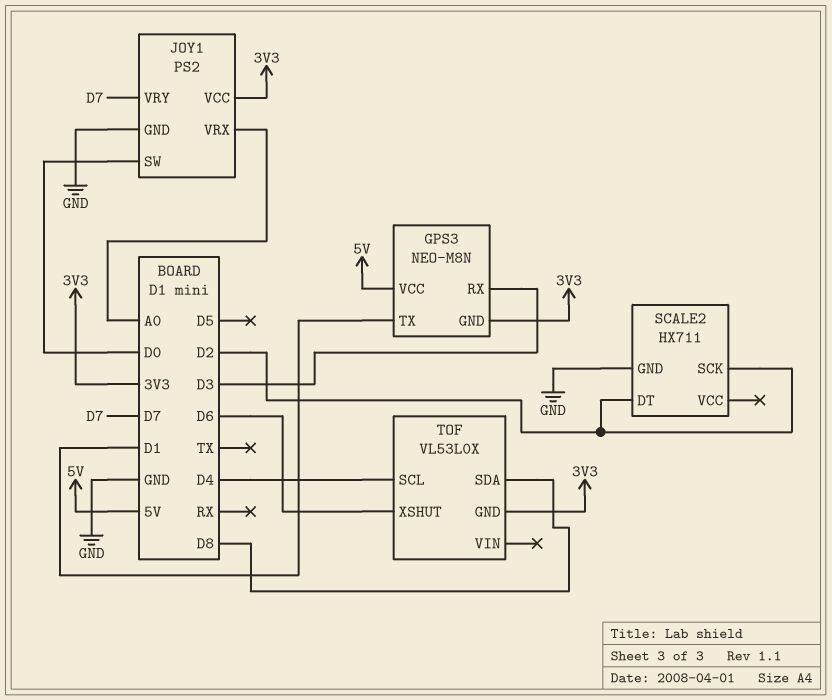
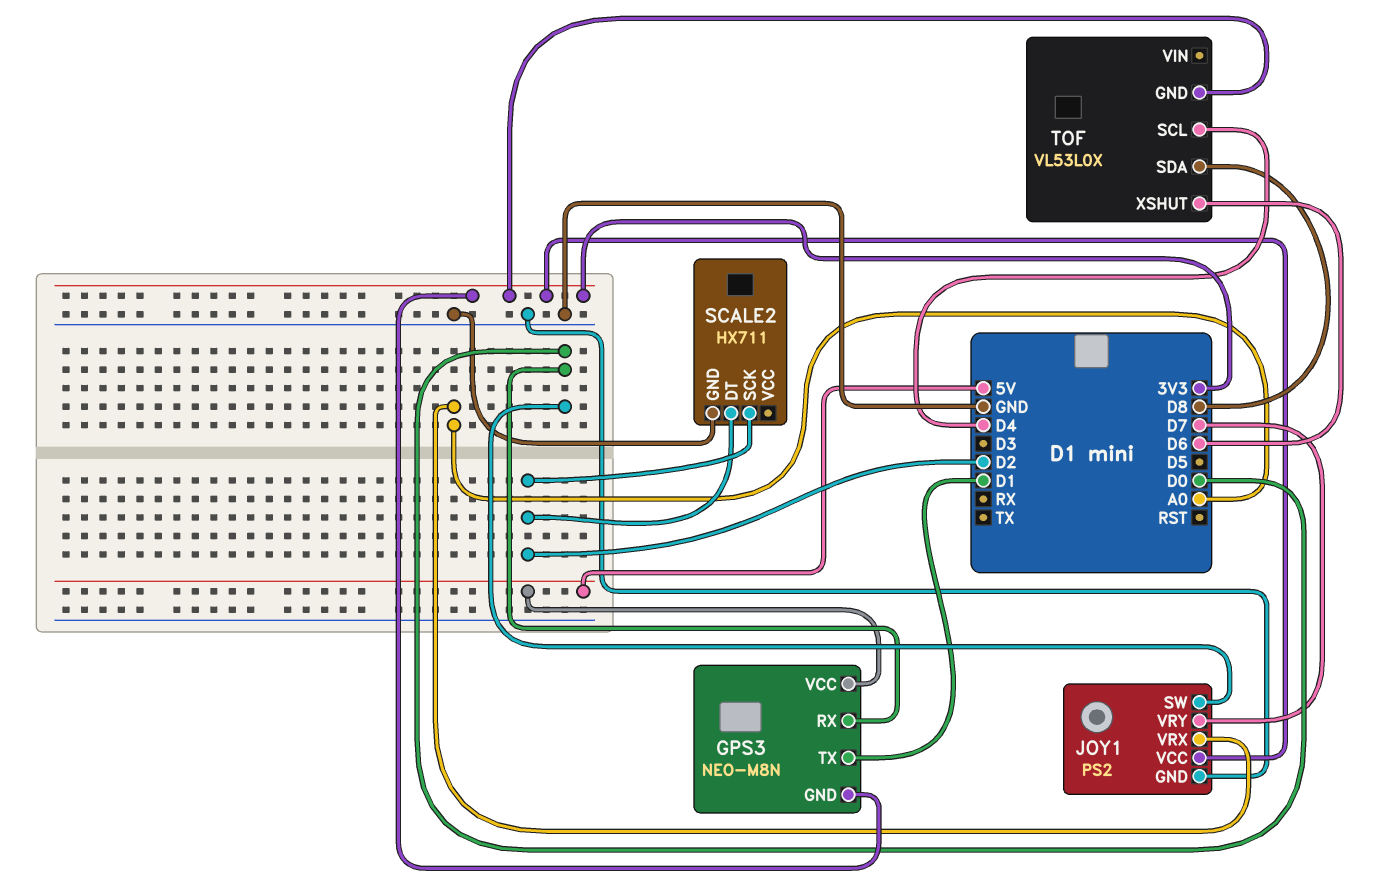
GPS3 pin RX: D3 -> D0

